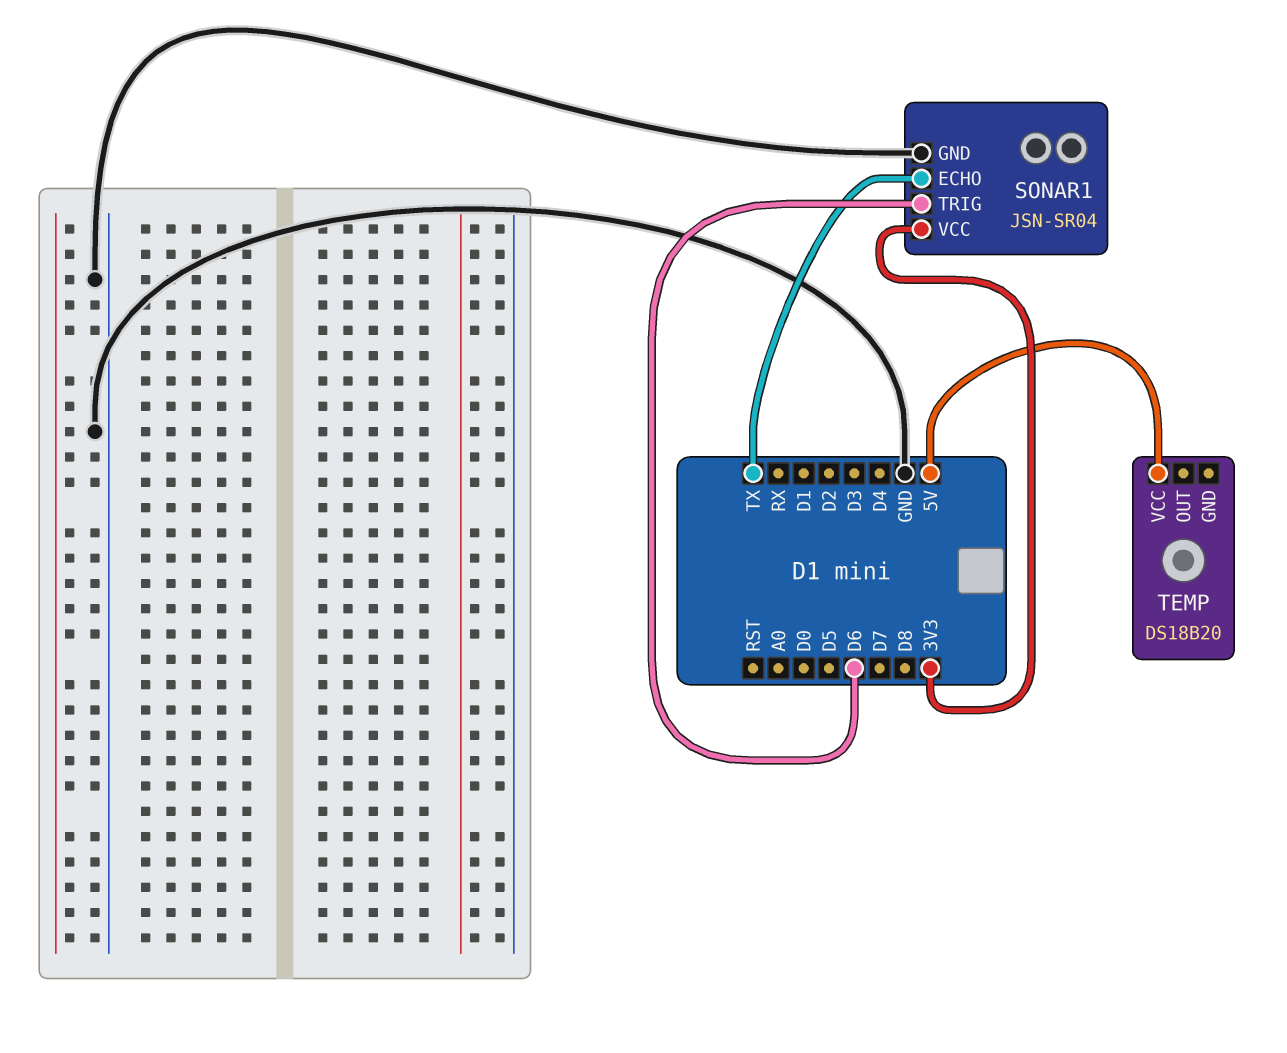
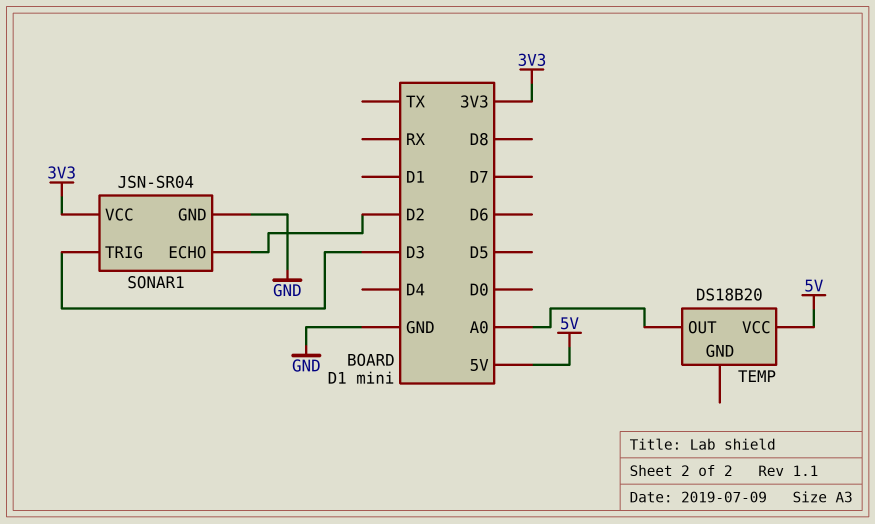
SONAR1 pin ECHO: TX -> D2
SONAR1 pin TRIG: D6 -> D3
TEMP pin OUT: none -> A0

